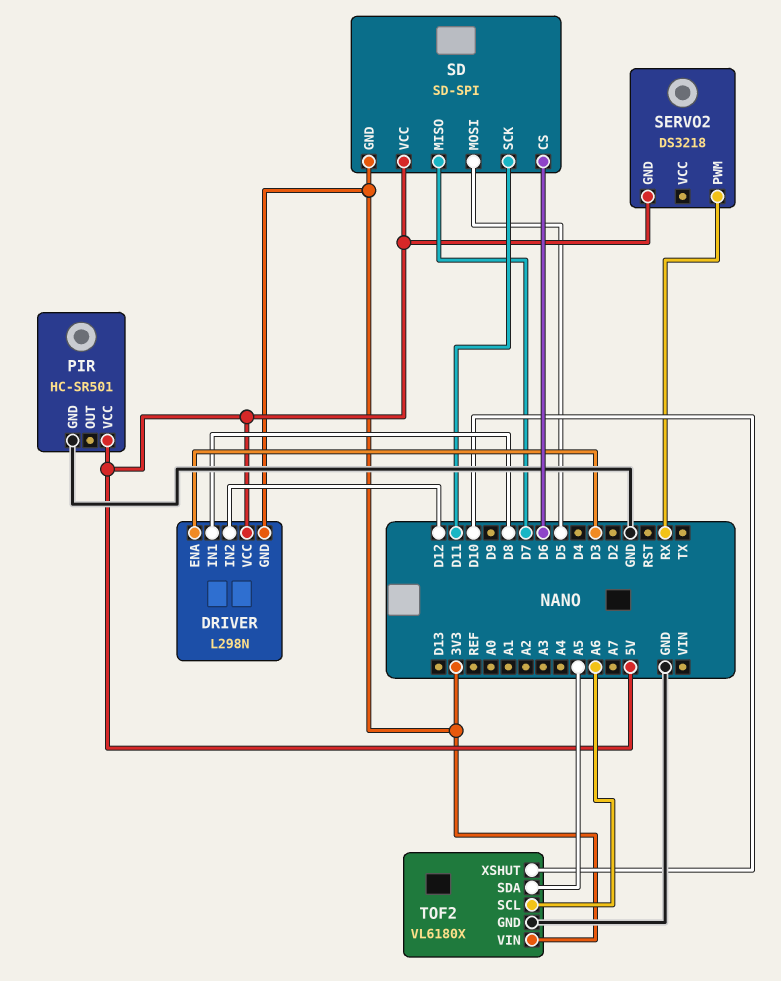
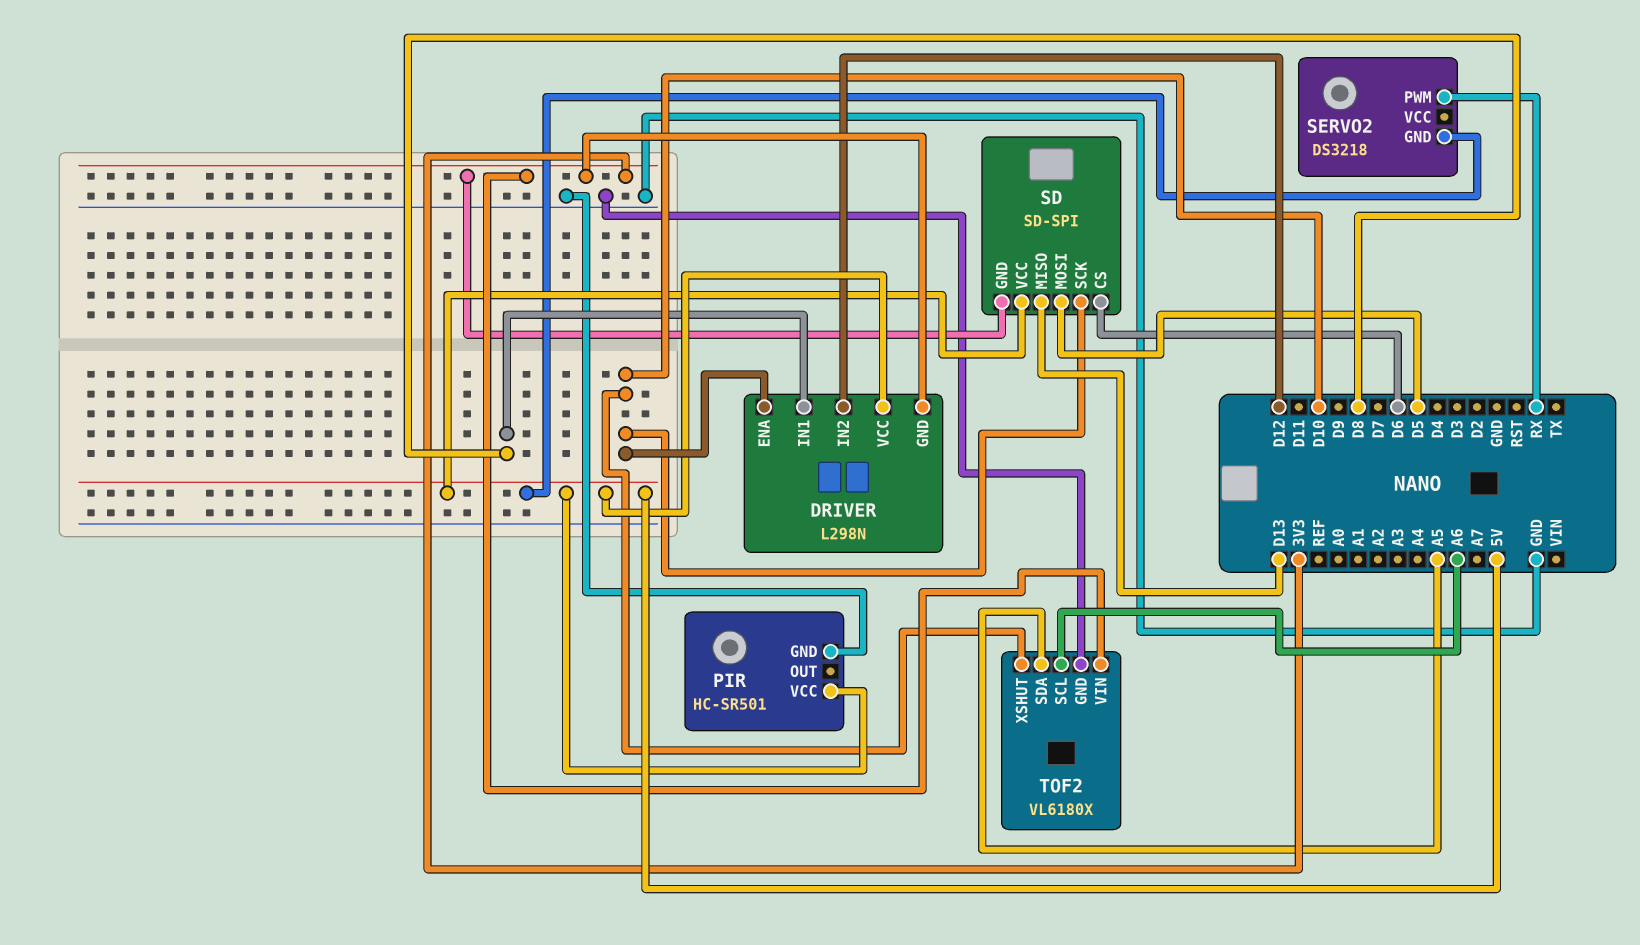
DRIVER pin ENA: D3 -> D10
SD pin MISO: D7 -> D13
SD pin SCK: D11 -> D10

